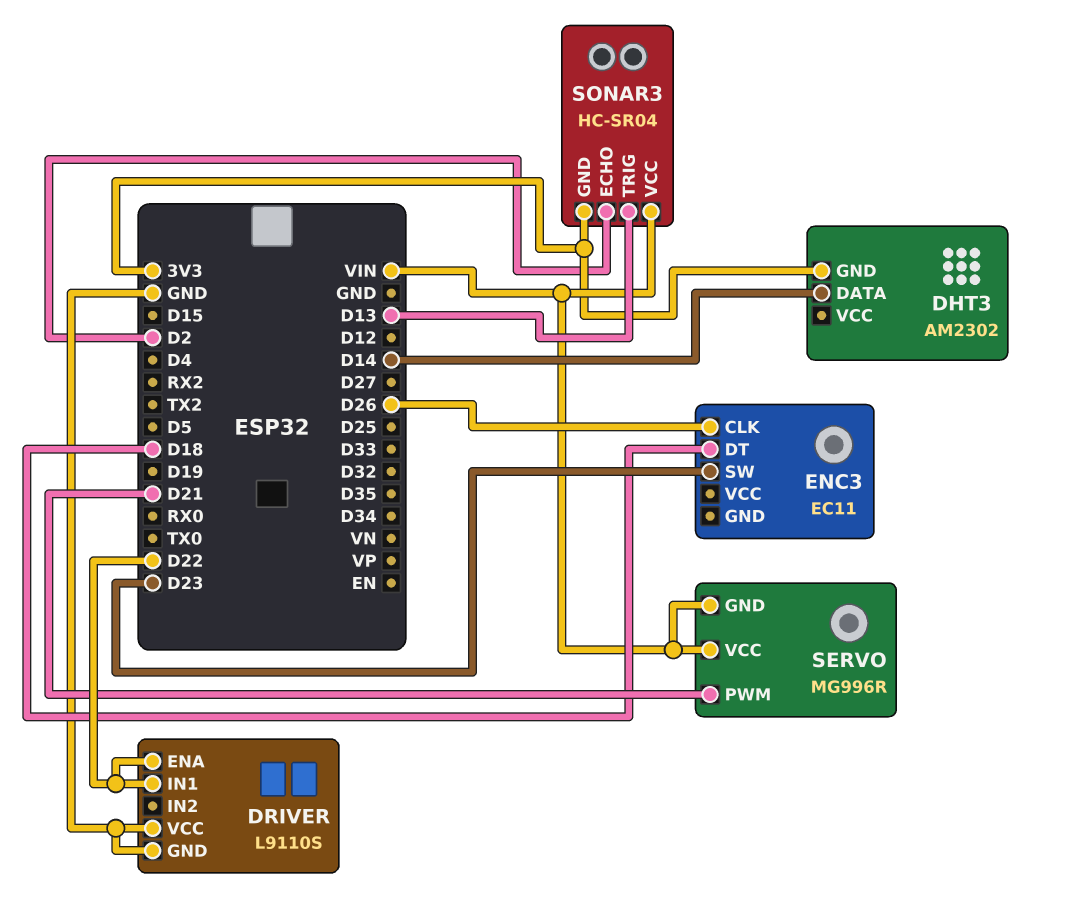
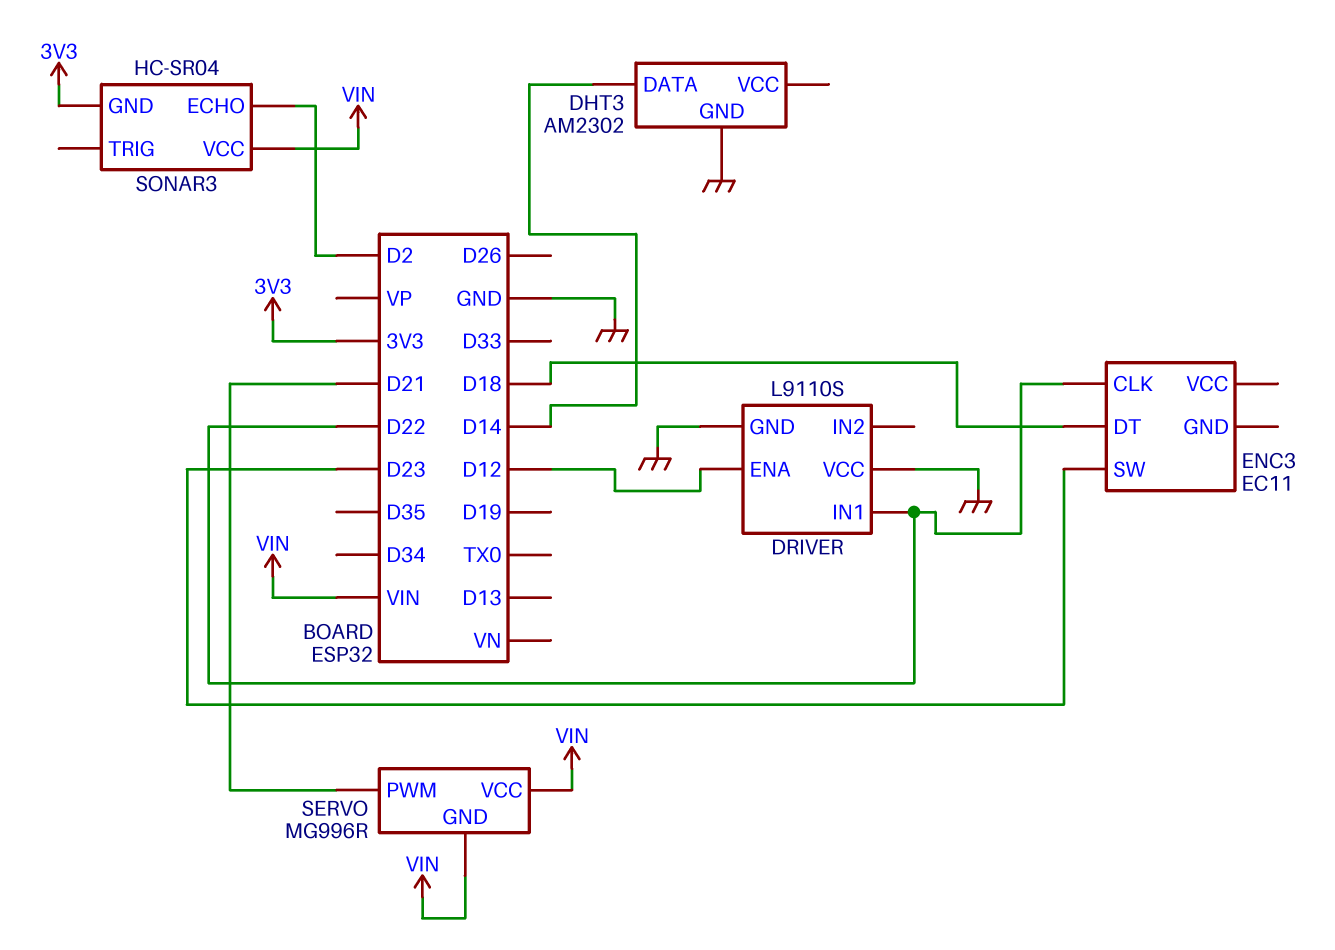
DHT3 pin GND: 3V3 -> GND
DRIVER pin ENA: D22 -> D12
ENC3 pin CLK: D26 -> D22
SONAR3 pin TRIG: D13 -> none

